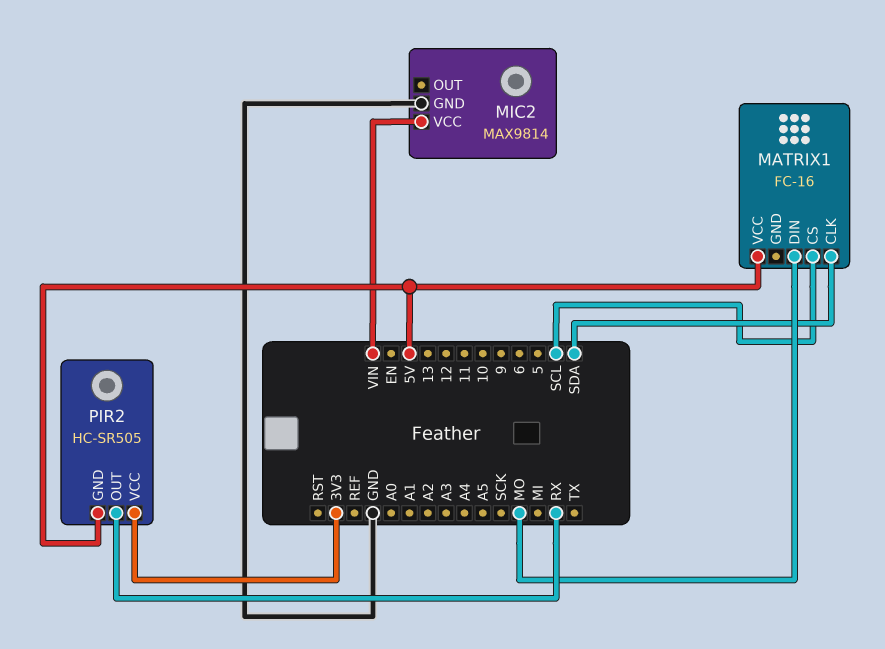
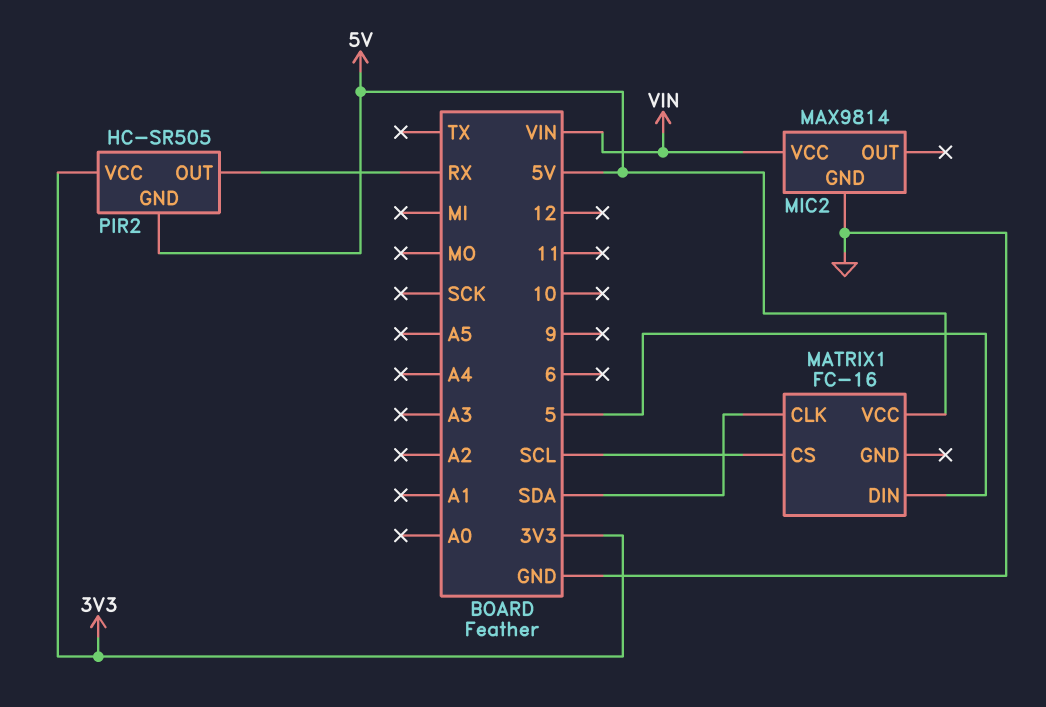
MATRIX1 pin DIN: MO -> 5

